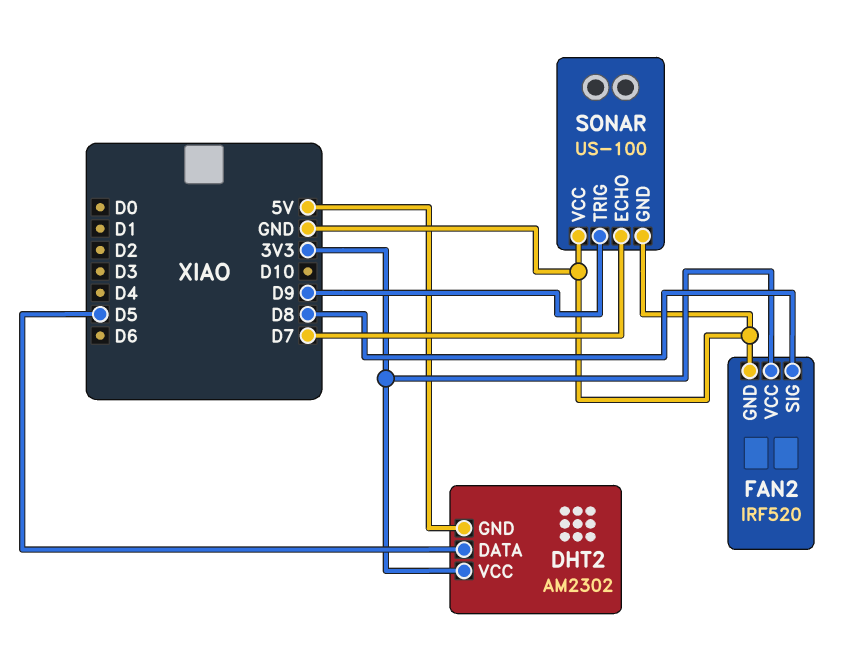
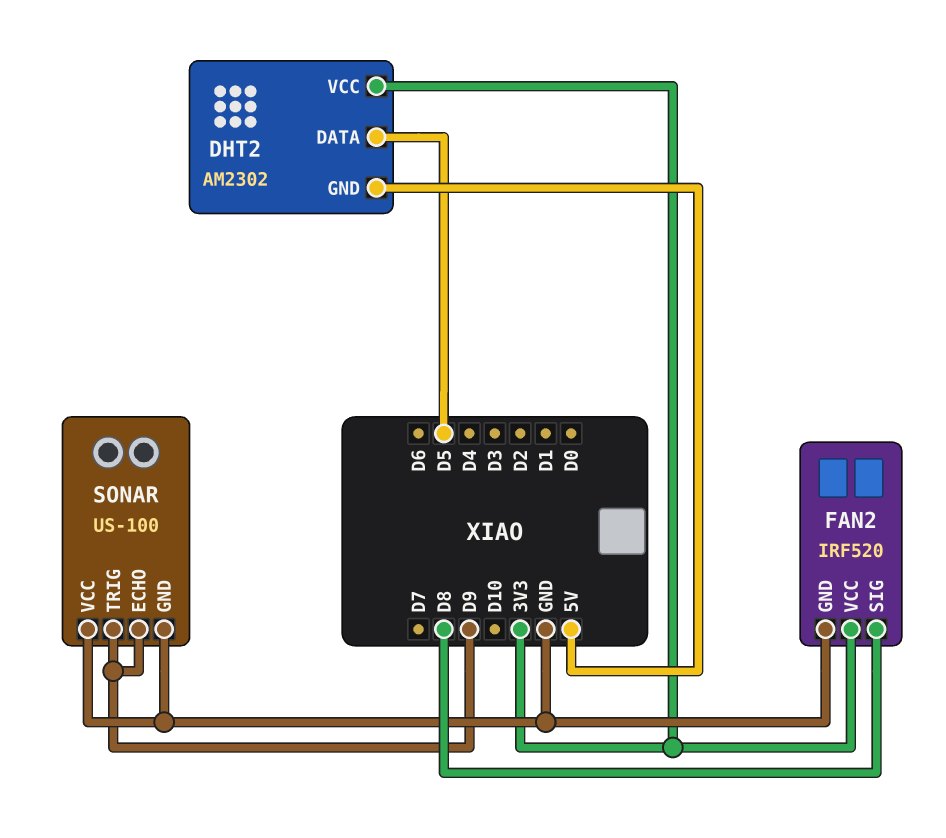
SONAR pin ECHO: D7 -> D9

